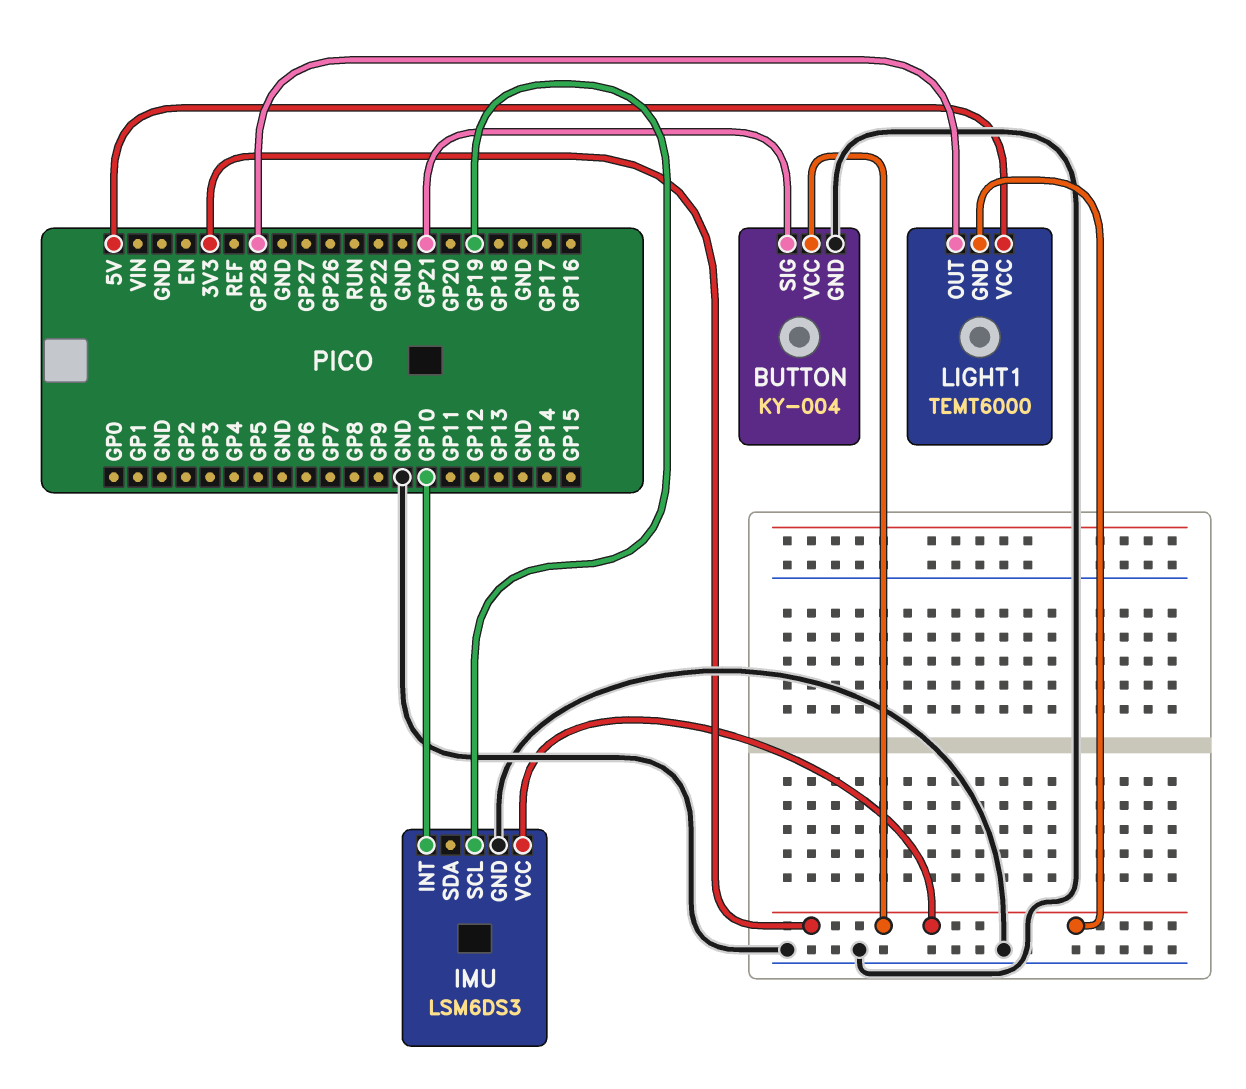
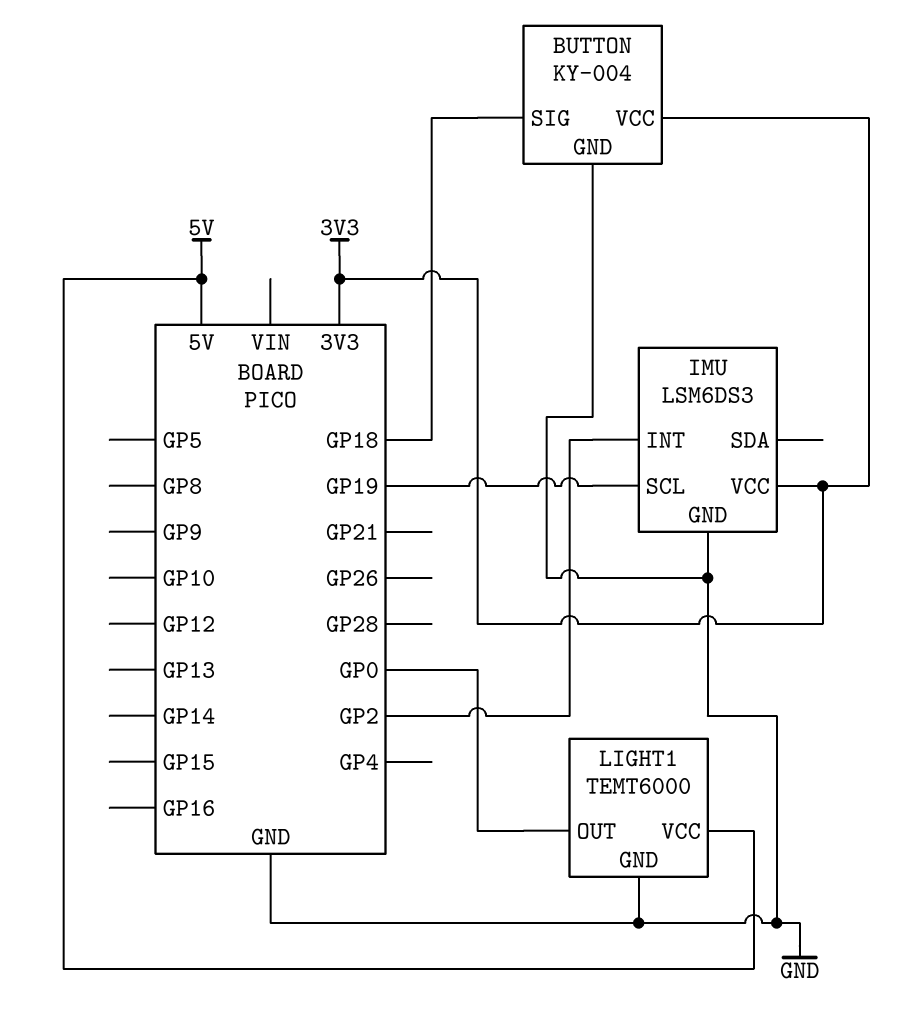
BUTTON pin SIG: GP21 -> GP18
IMU pin INT: GP10 -> GP2
LIGHT1 pin GND: 3V3 -> GND
LIGHT1 pin OUT: GP28 -> GP0

